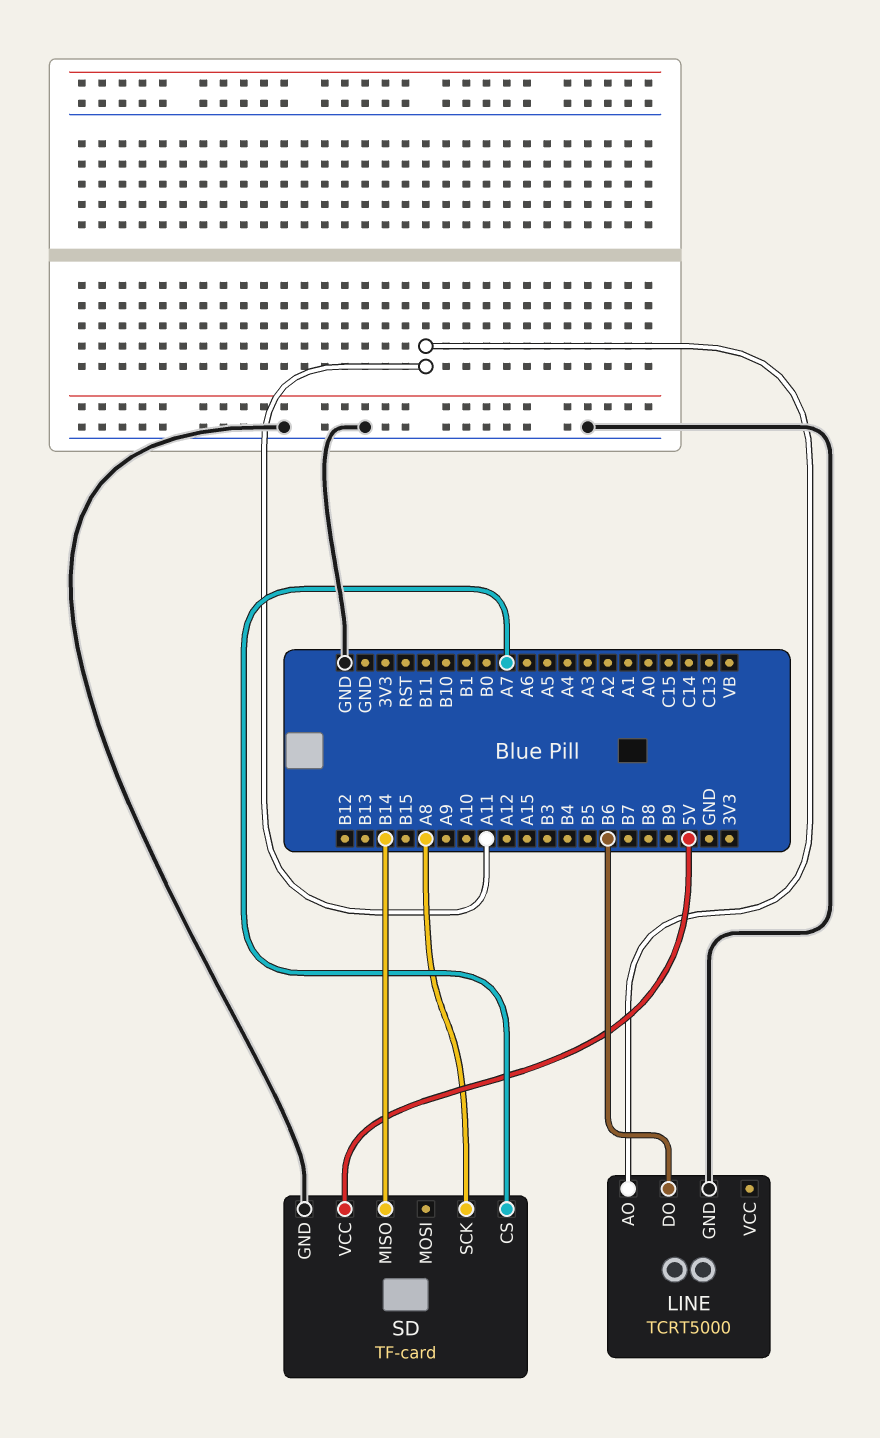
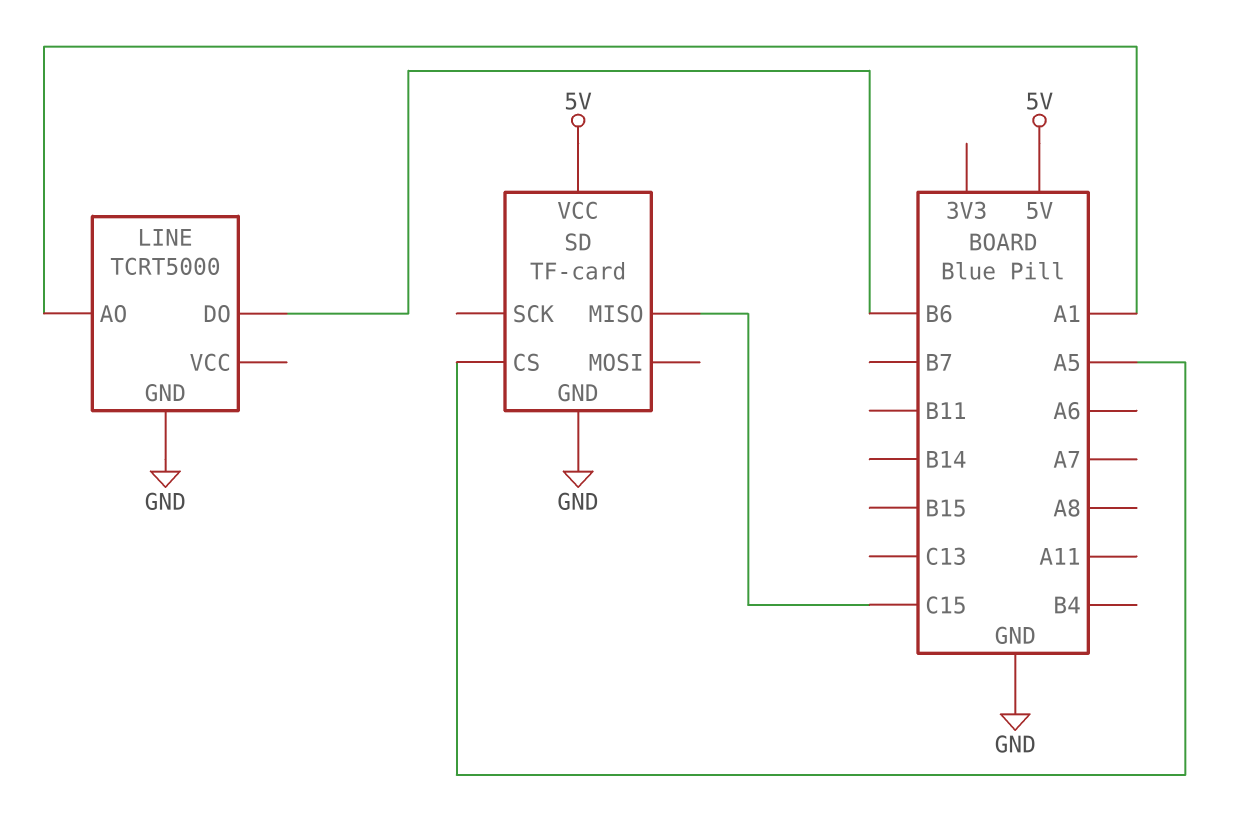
LINE pin AO: A11 -> A1
SD pin CS: A7 -> A5
SD pin MISO: B14 -> C15
SD pin SCK: A8 -> none

